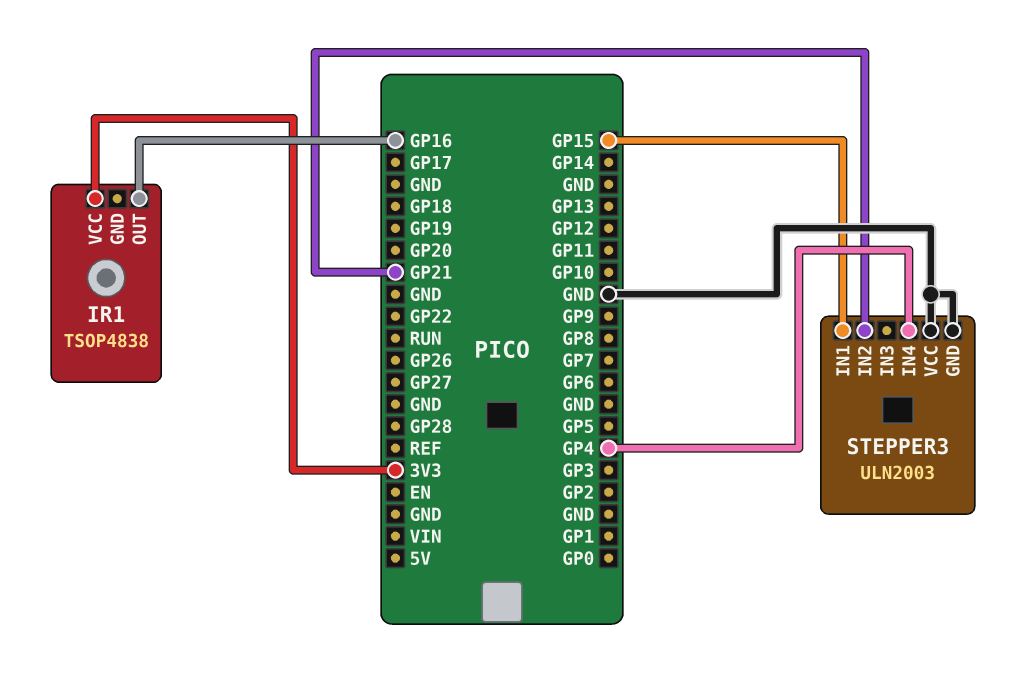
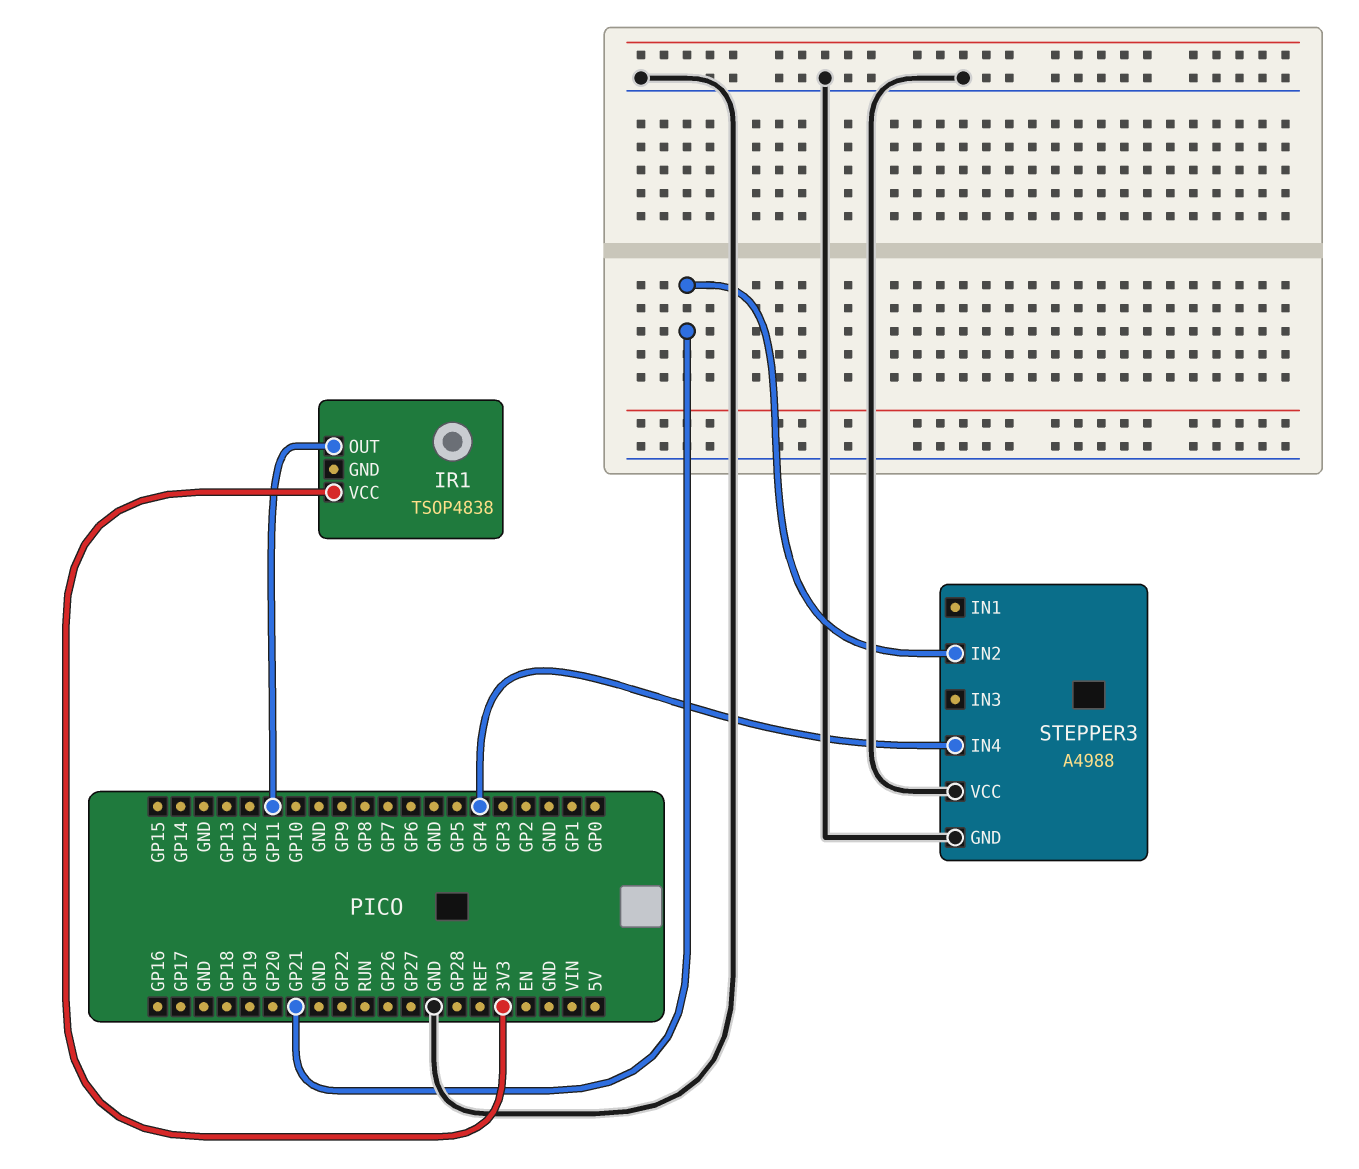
IR1 pin OUT: GP16 -> GP11
STEPPER3: ULN2003 -> A4988
STEPPER3 pin IN1: GP15 -> none

